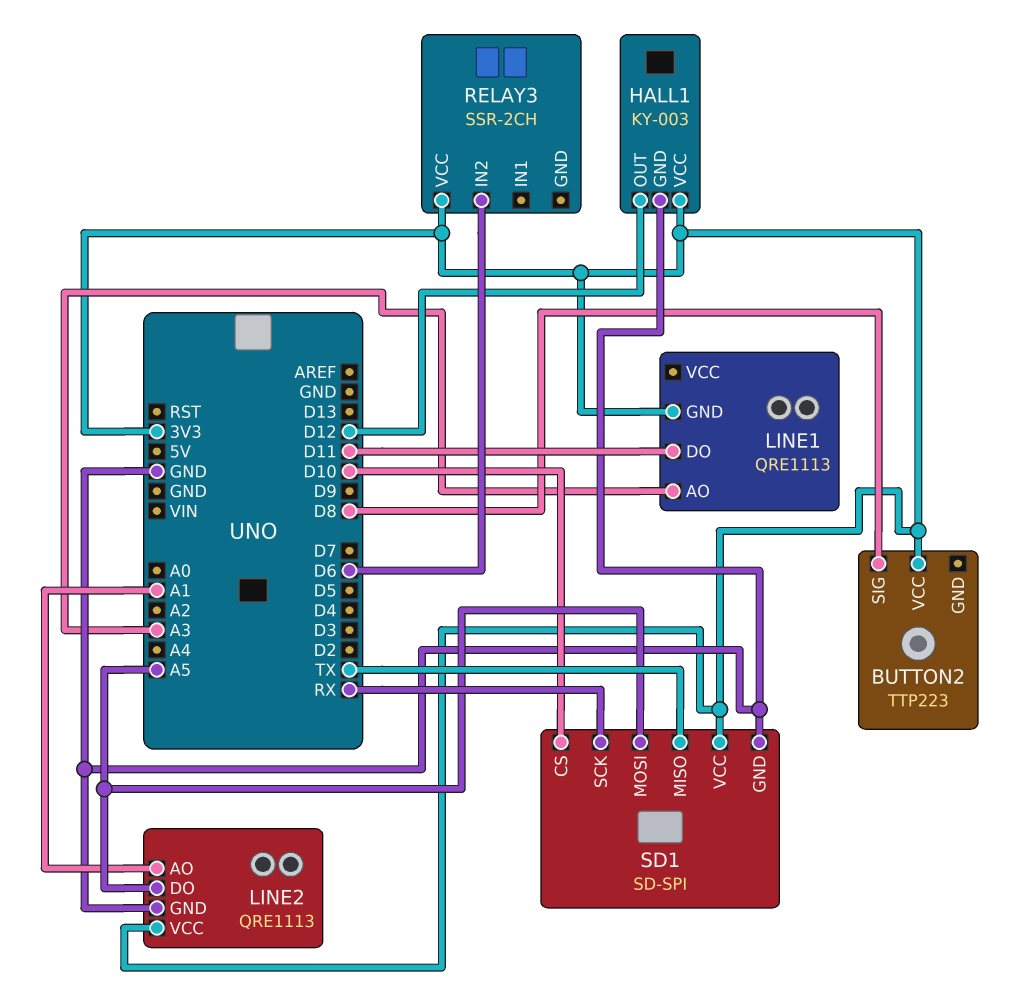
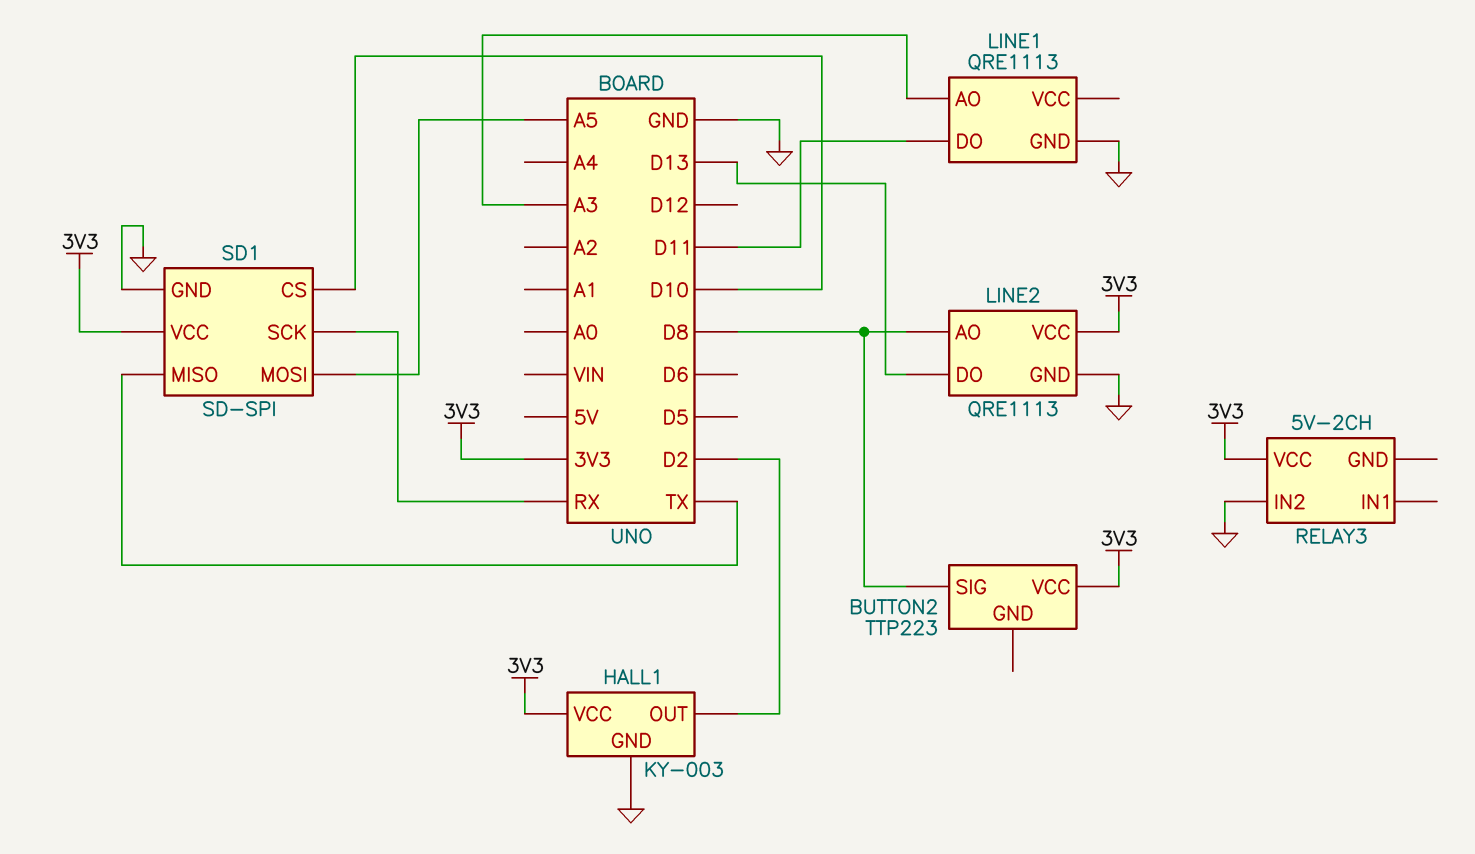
HALL1 pin OUT: D12 -> D2
LINE1 pin GND: 3V3 -> GND
LINE2 pin AO: A1 -> D8
LINE2 pin DO: A5 -> D13
RELAY3: SSR-2CH -> 5V-2CH
RELAY3 pin IN2: D6 -> GND

